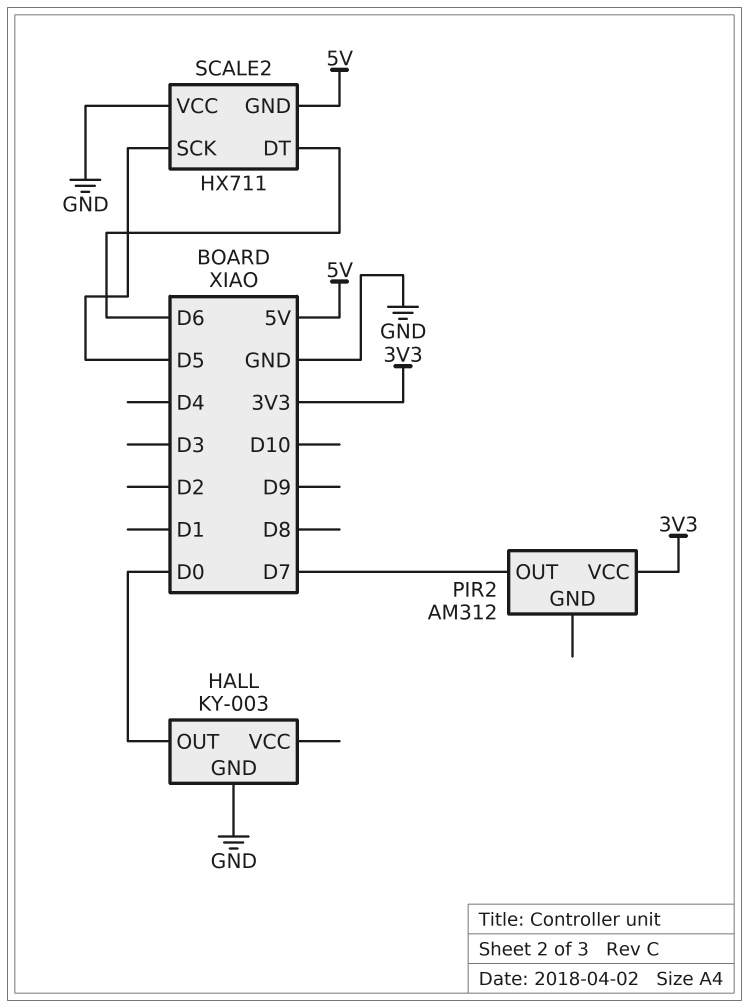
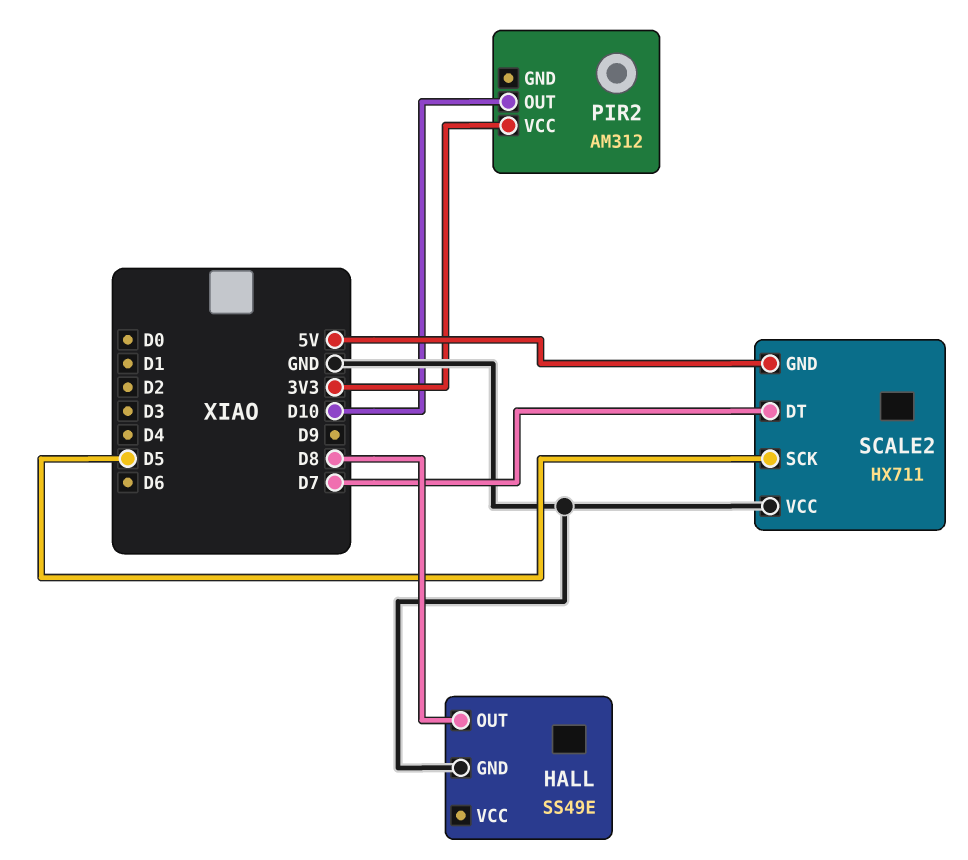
HALL: KY-003 -> SS49E
HALL pin OUT: D0 -> D8
PIR2 pin OUT: D7 -> D10
SCALE2 pin DT: D6 -> D7

